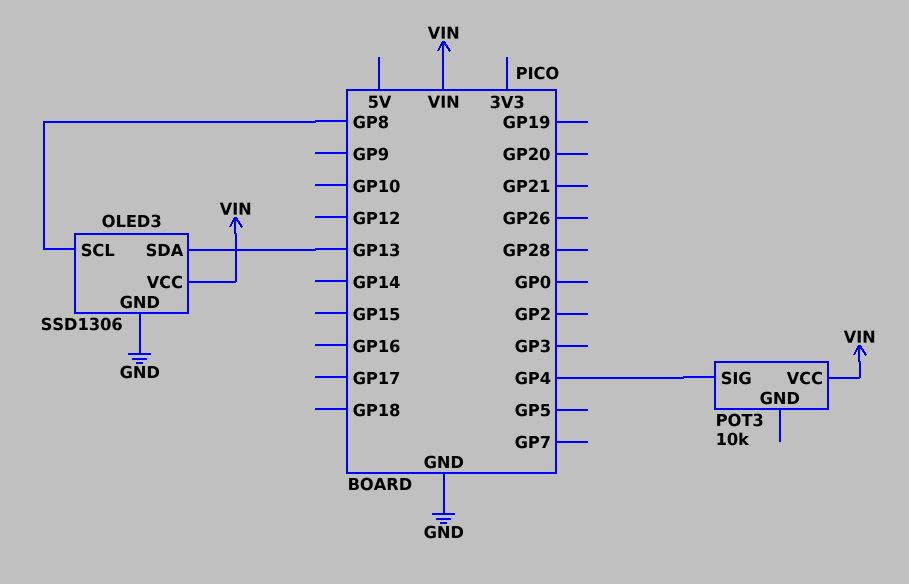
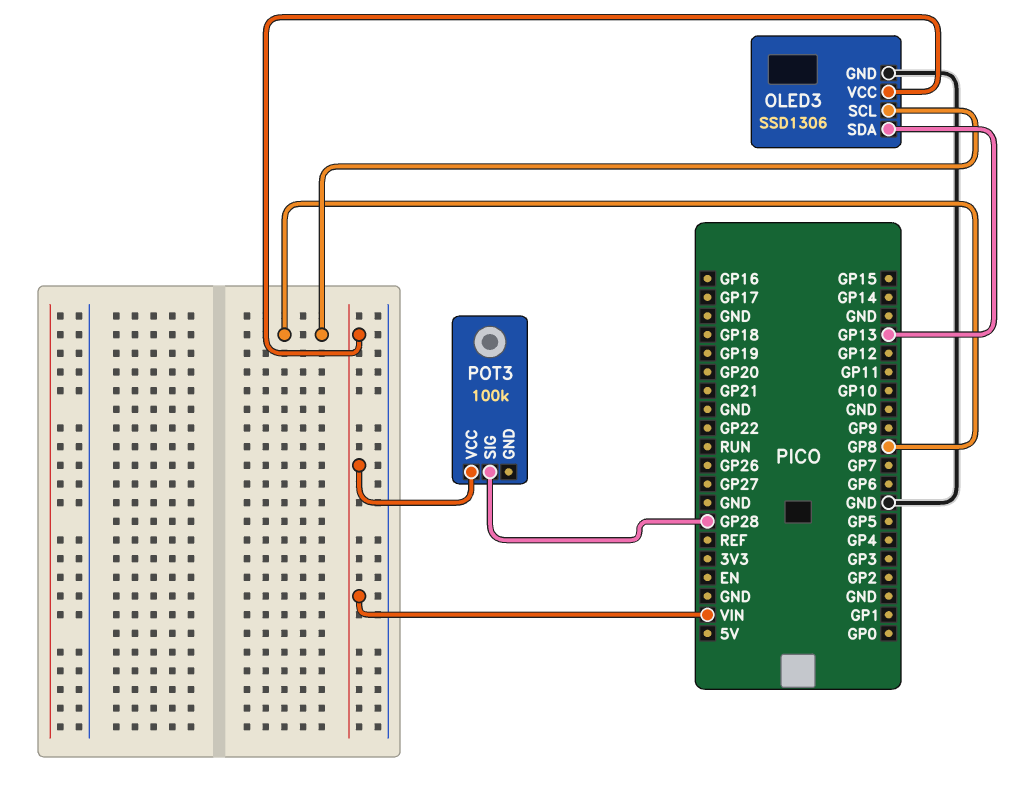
POT3: 10k -> 100k
POT3 pin SIG: GP4 -> GP28

